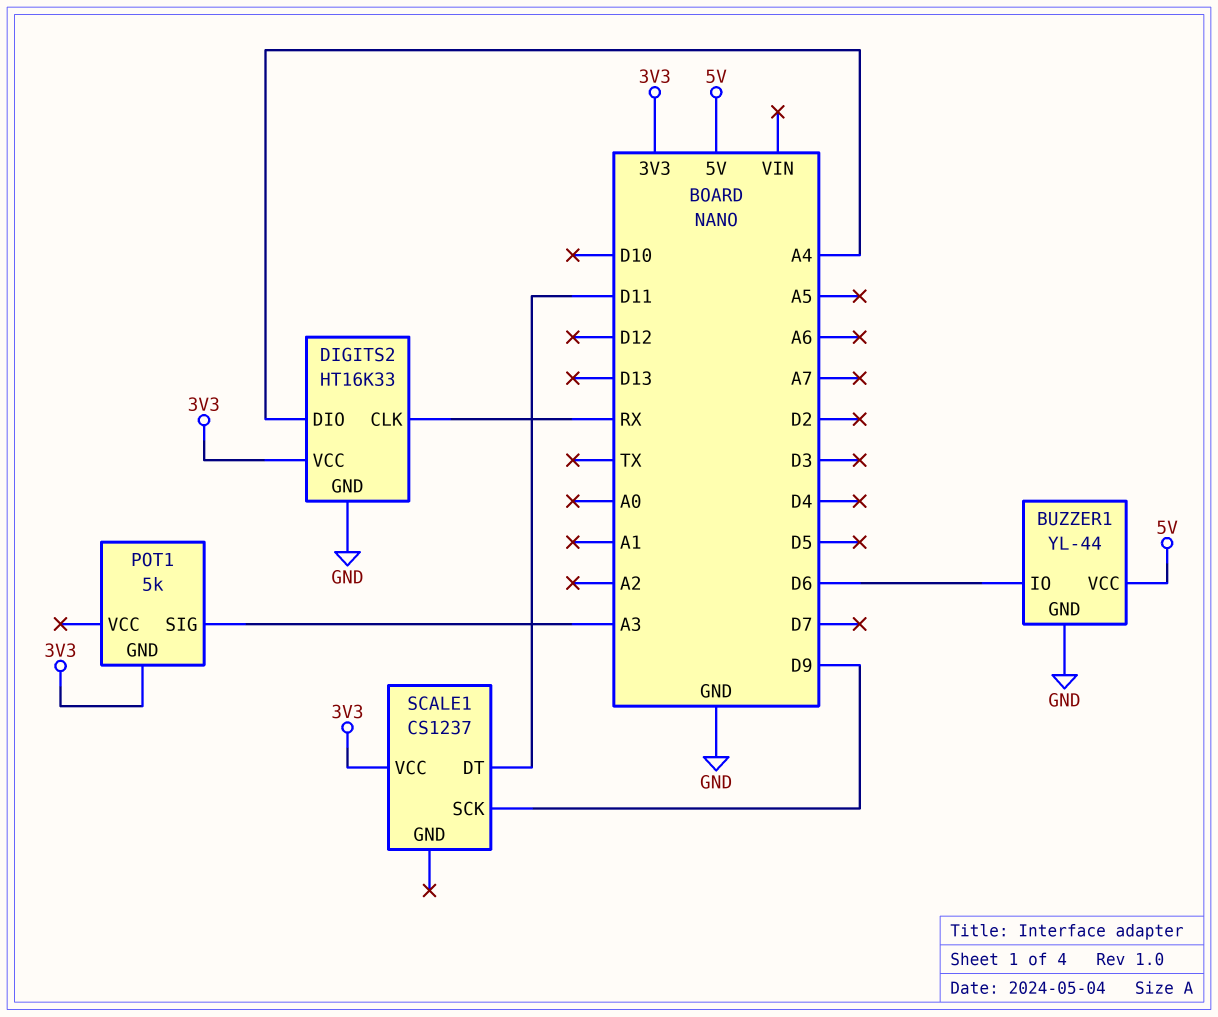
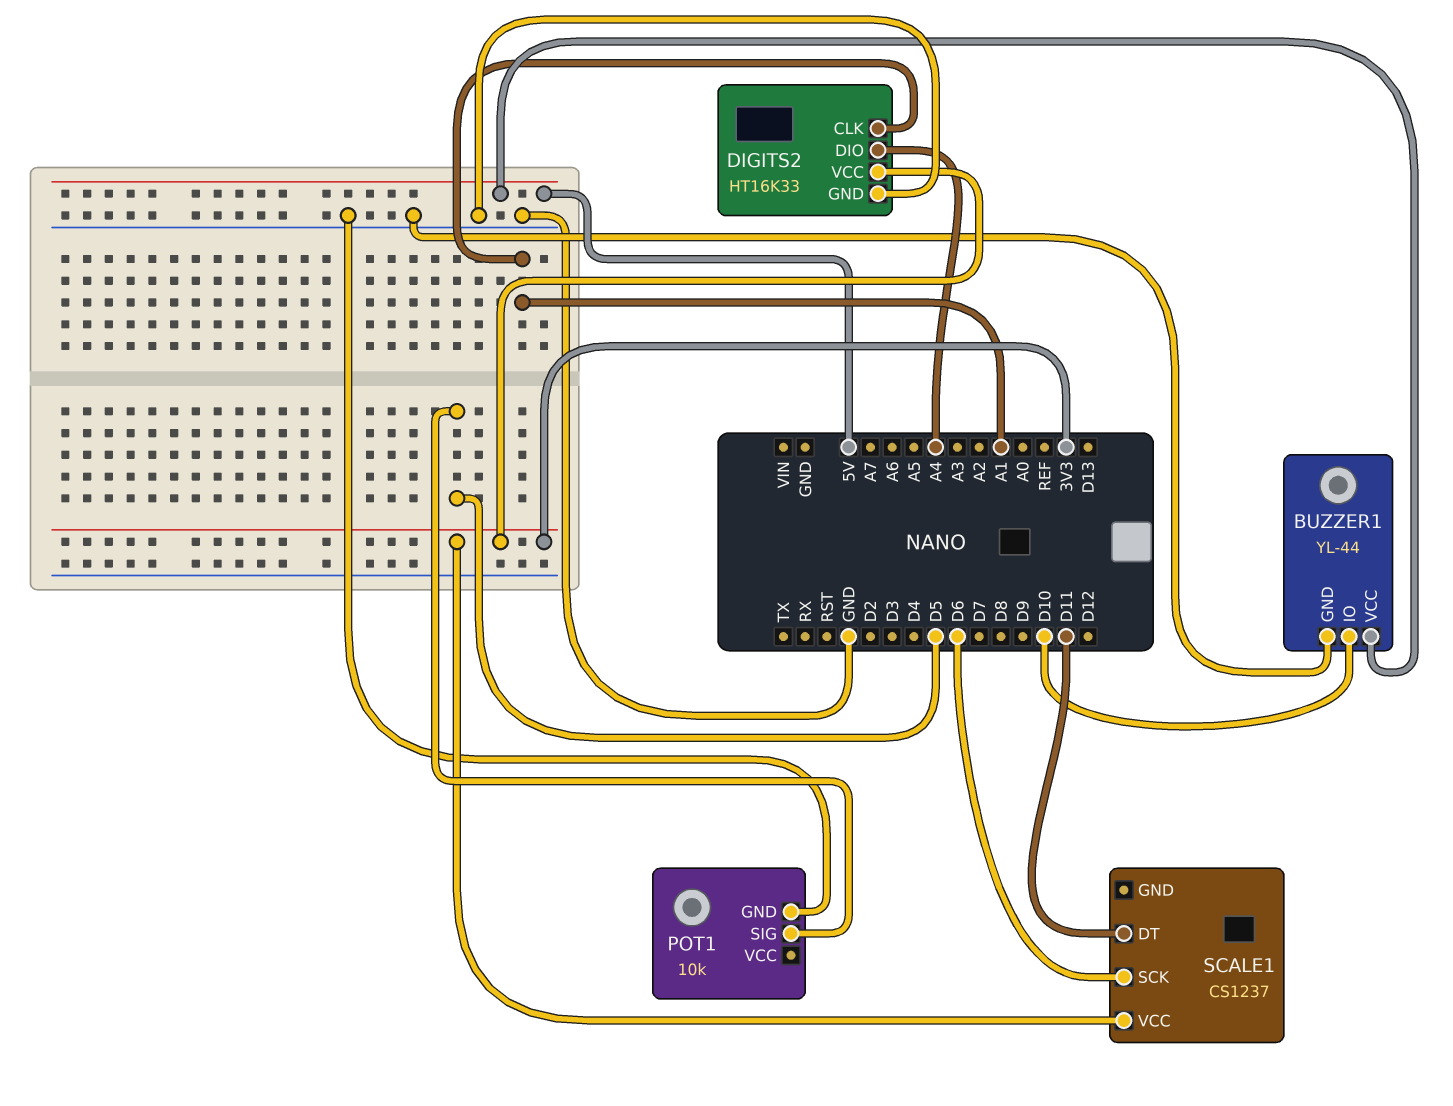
BUZZER1 pin IO: D6 -> D10
DIGITS2 pin CLK: RX -> A1
POT1: 5k -> 10k
POT1 pin GND: 3V3 -> GND
POT1 pin SIG: A3 -> D5
SCALE1 pin SCK: D9 -> D6

